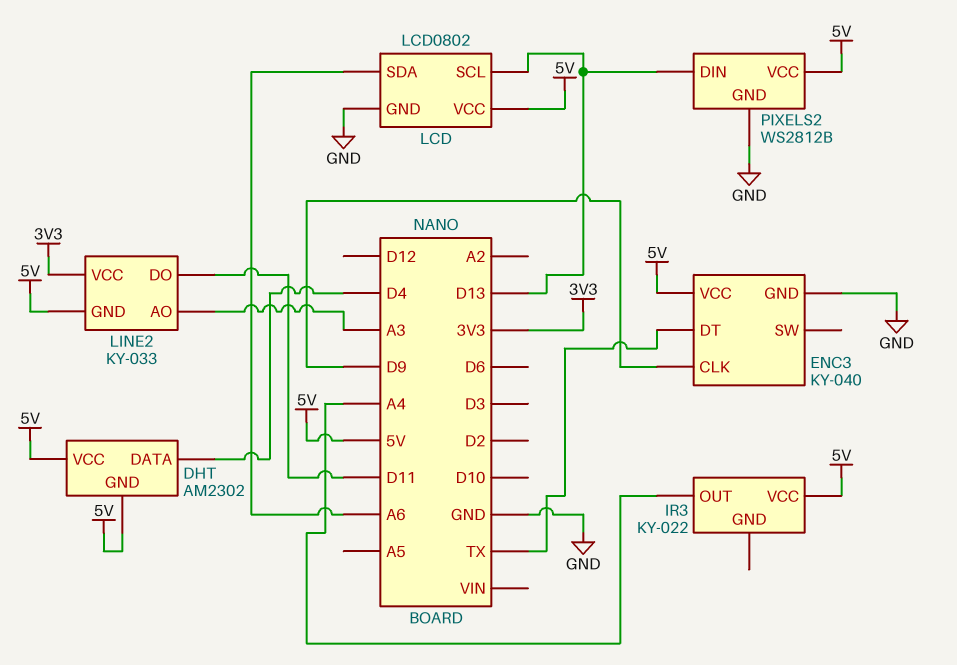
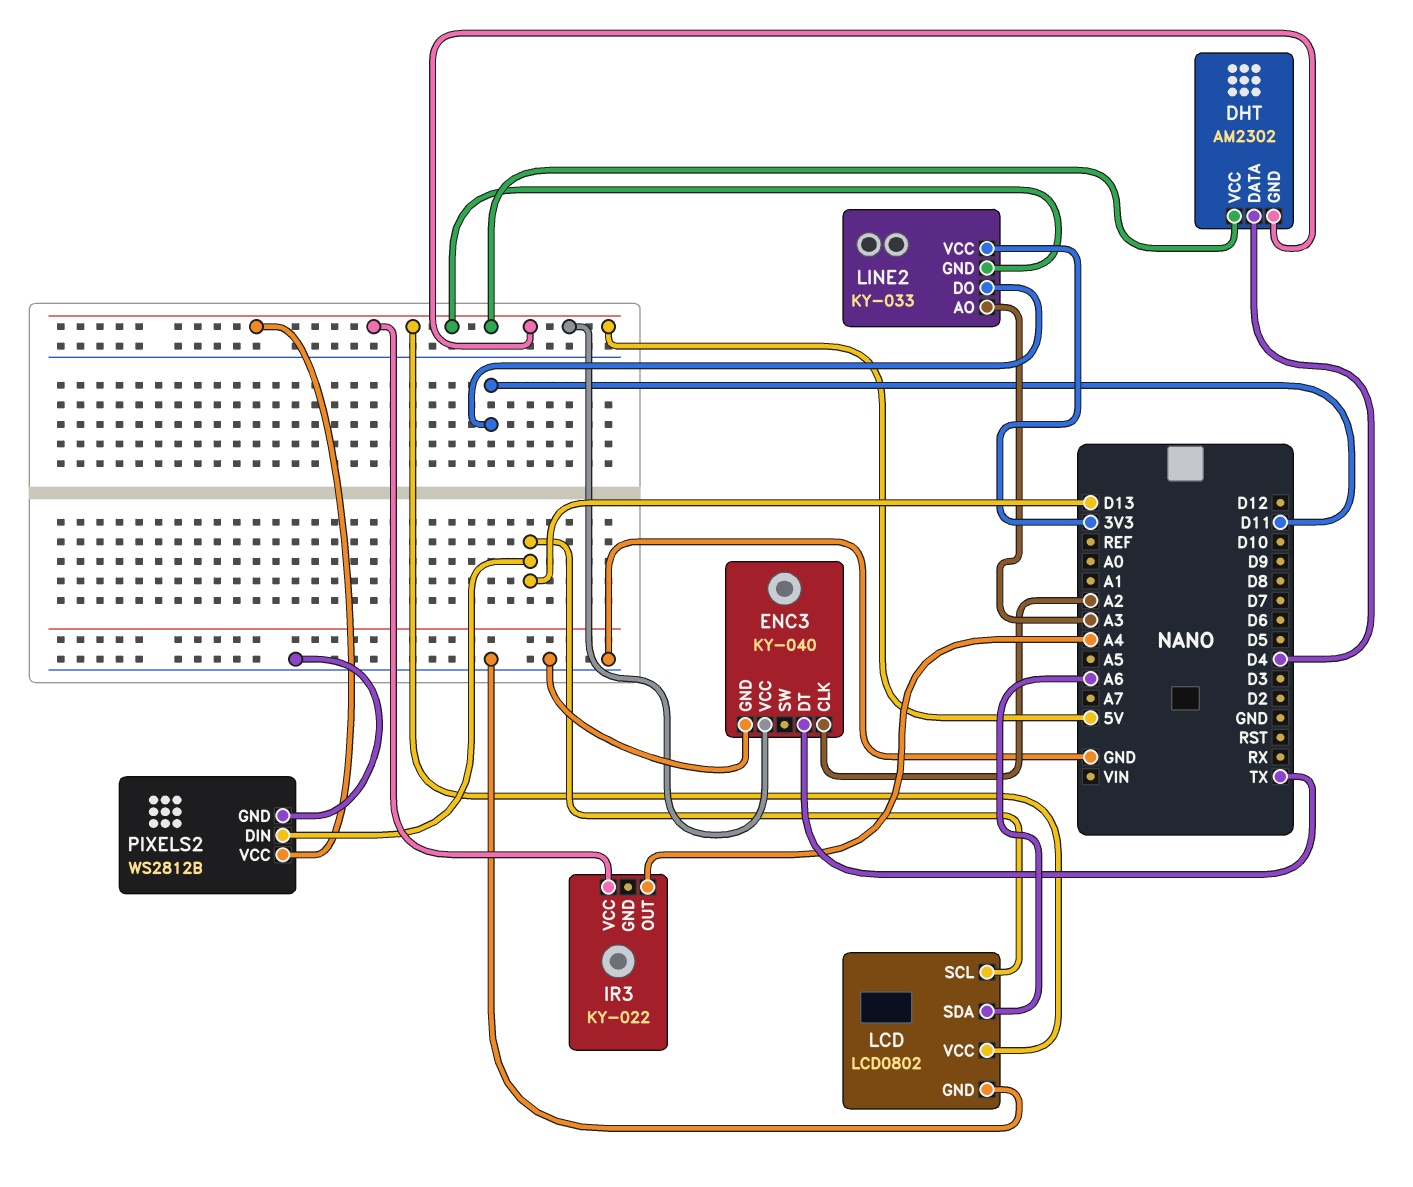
ENC3 pin CLK: D9 -> A2

